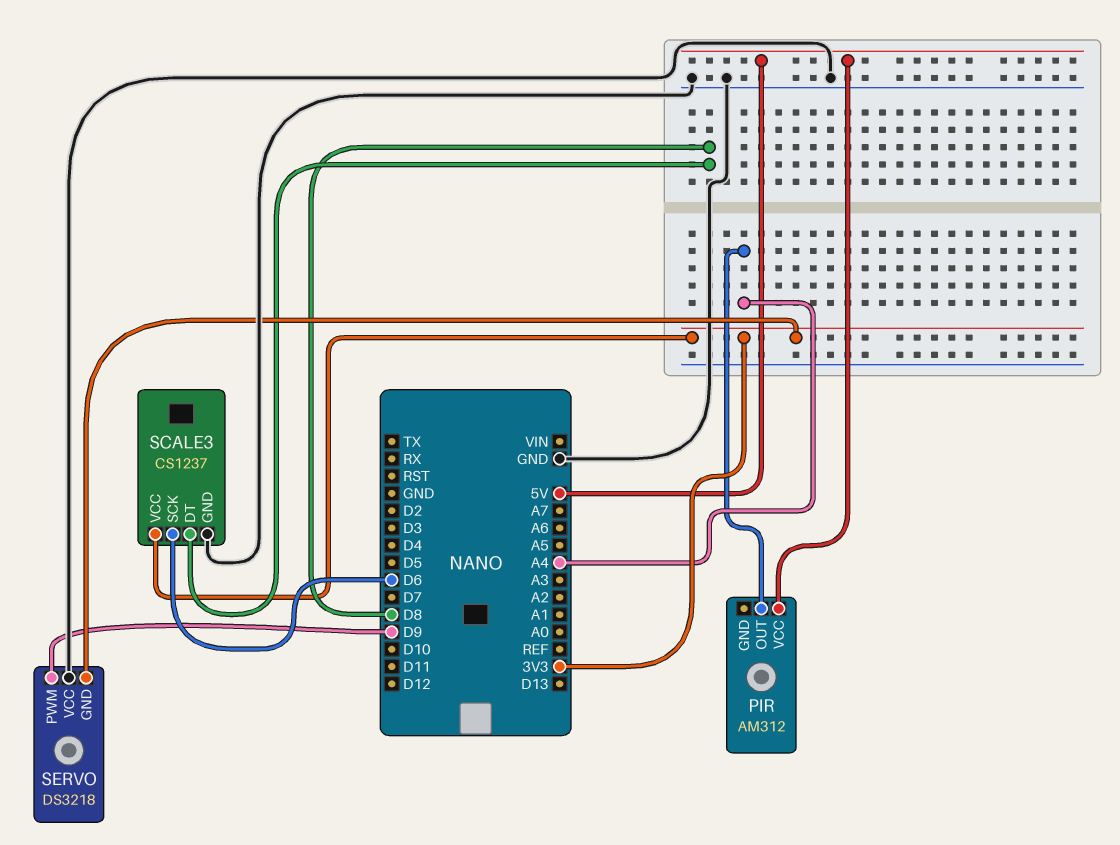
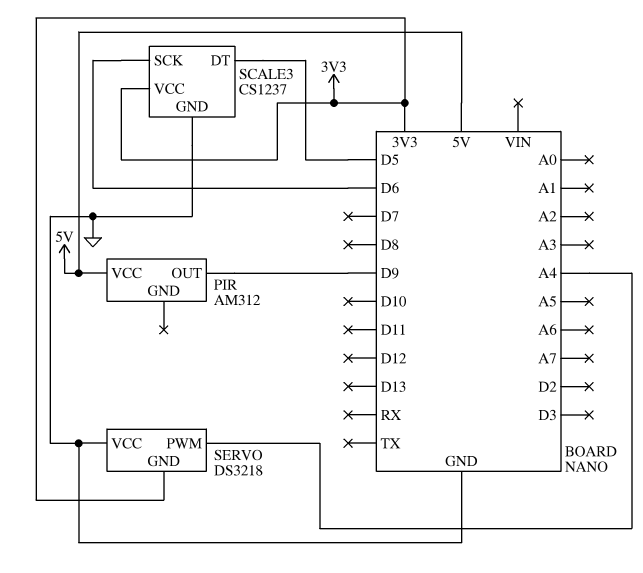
PIR pin OUT: A4 -> D9
SCALE3 pin DT: D8 -> D5
SERVO pin PWM: D9 -> A4

